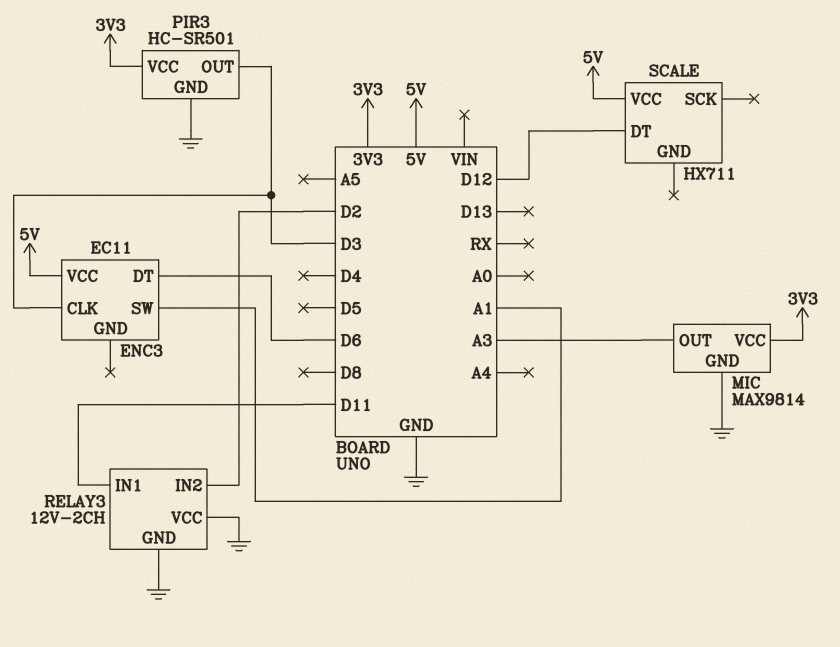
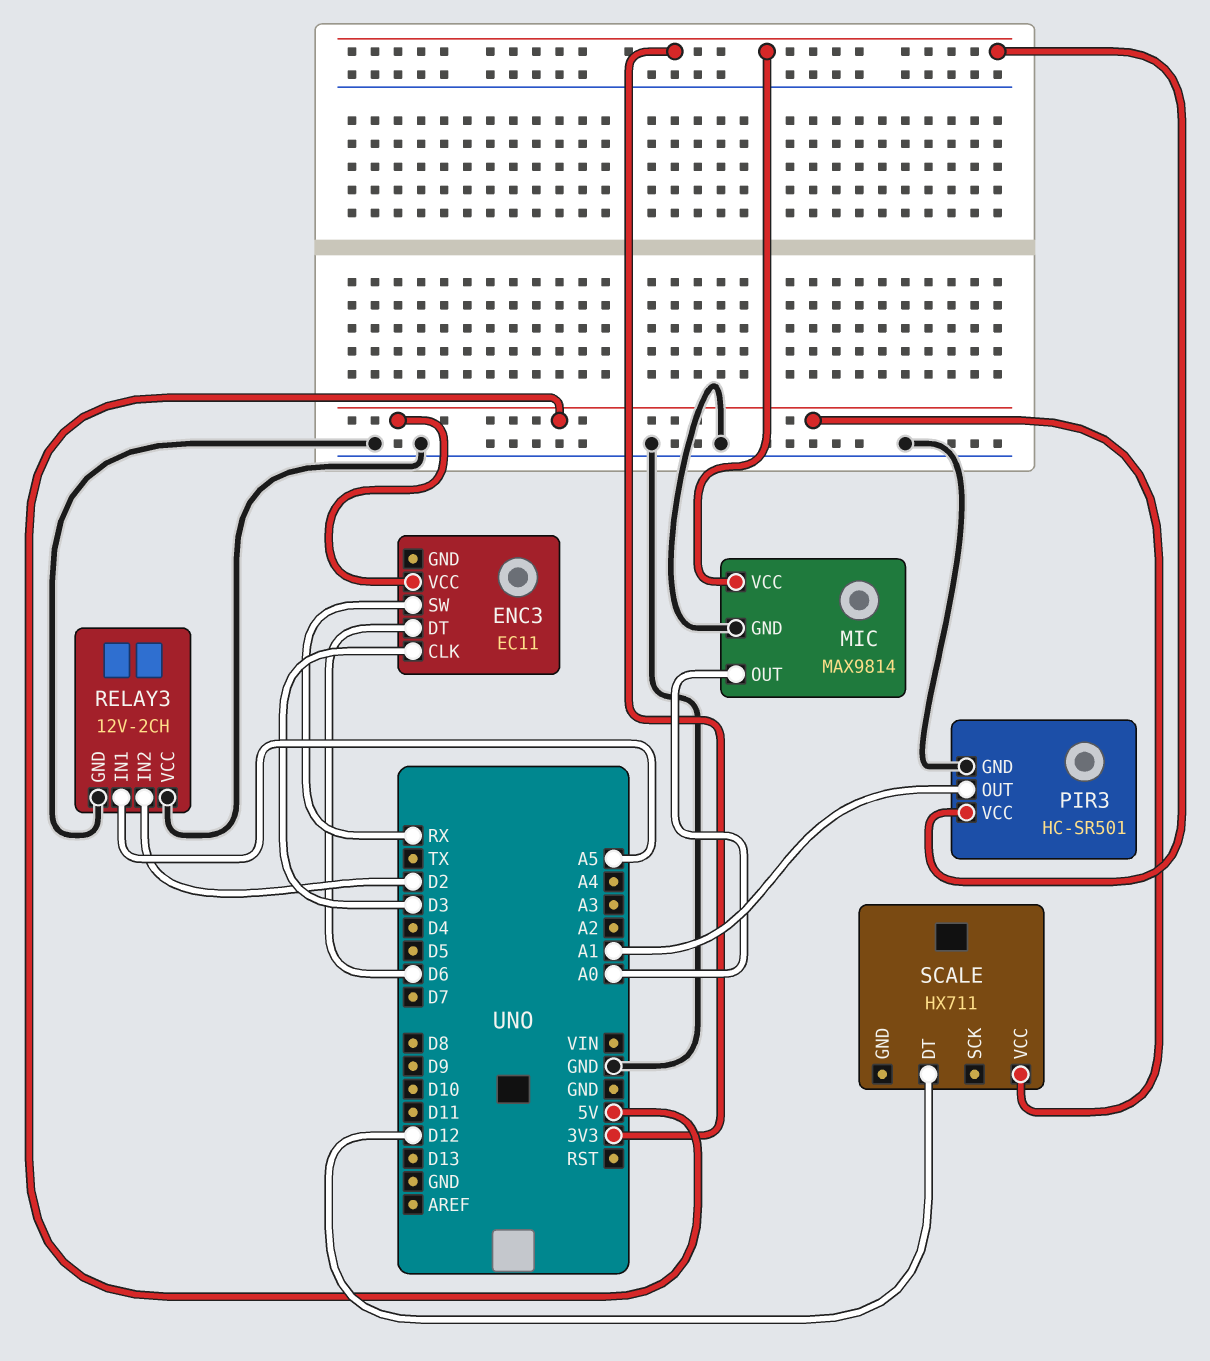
ENC3 pin SW: A1 -> RX
MIC pin OUT: A3 -> A0
PIR3 pin OUT: D3 -> A1
RELAY3 pin IN1: D11 -> A5

